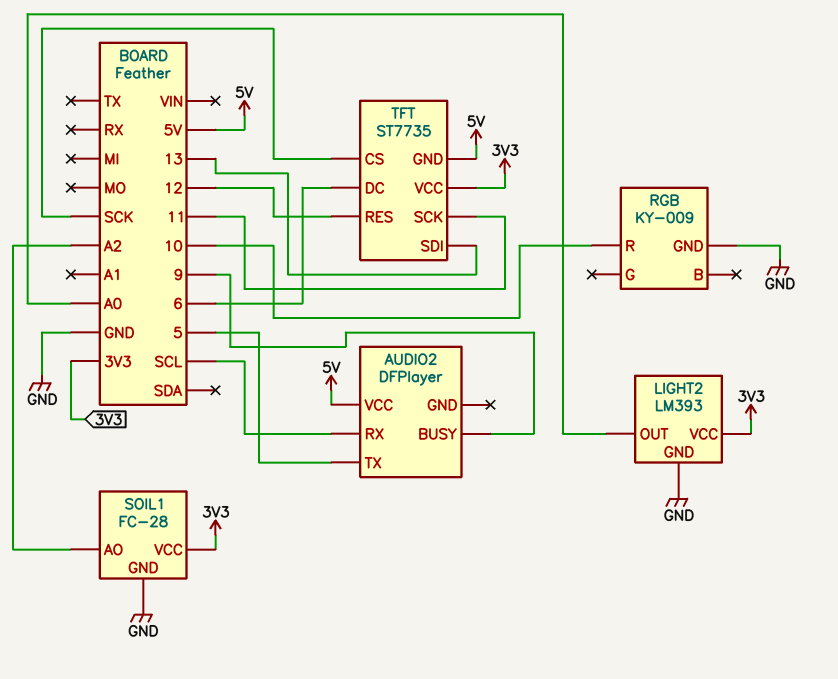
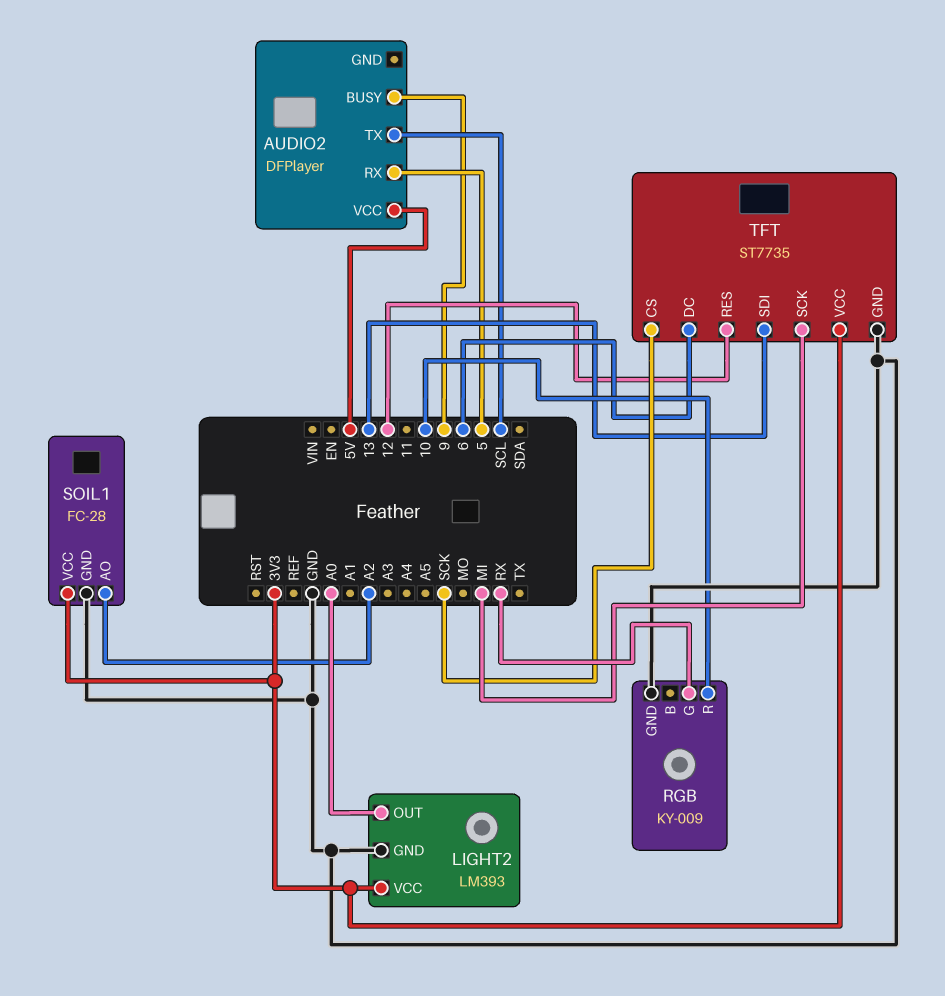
AUDIO2 pin RX: SCL -> 5
AUDIO2 pin TX: 5 -> SCL
RGB pin G: none -> RX
TFT pin GND: 5V -> GND
TFT pin SCK: 11 -> MI

